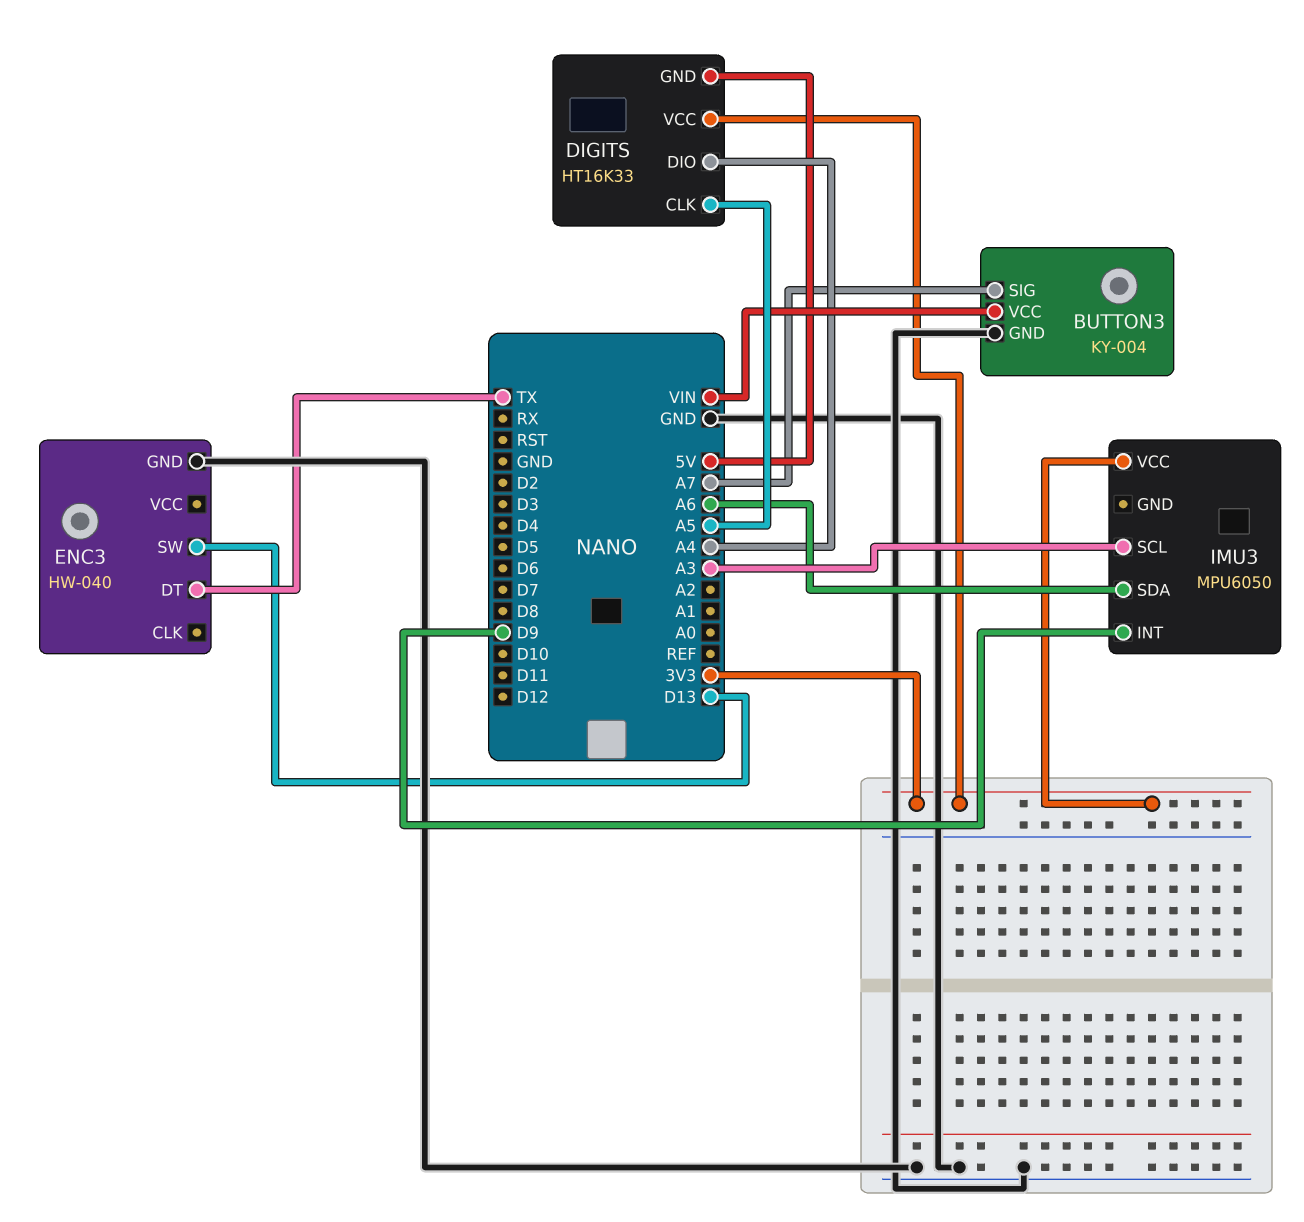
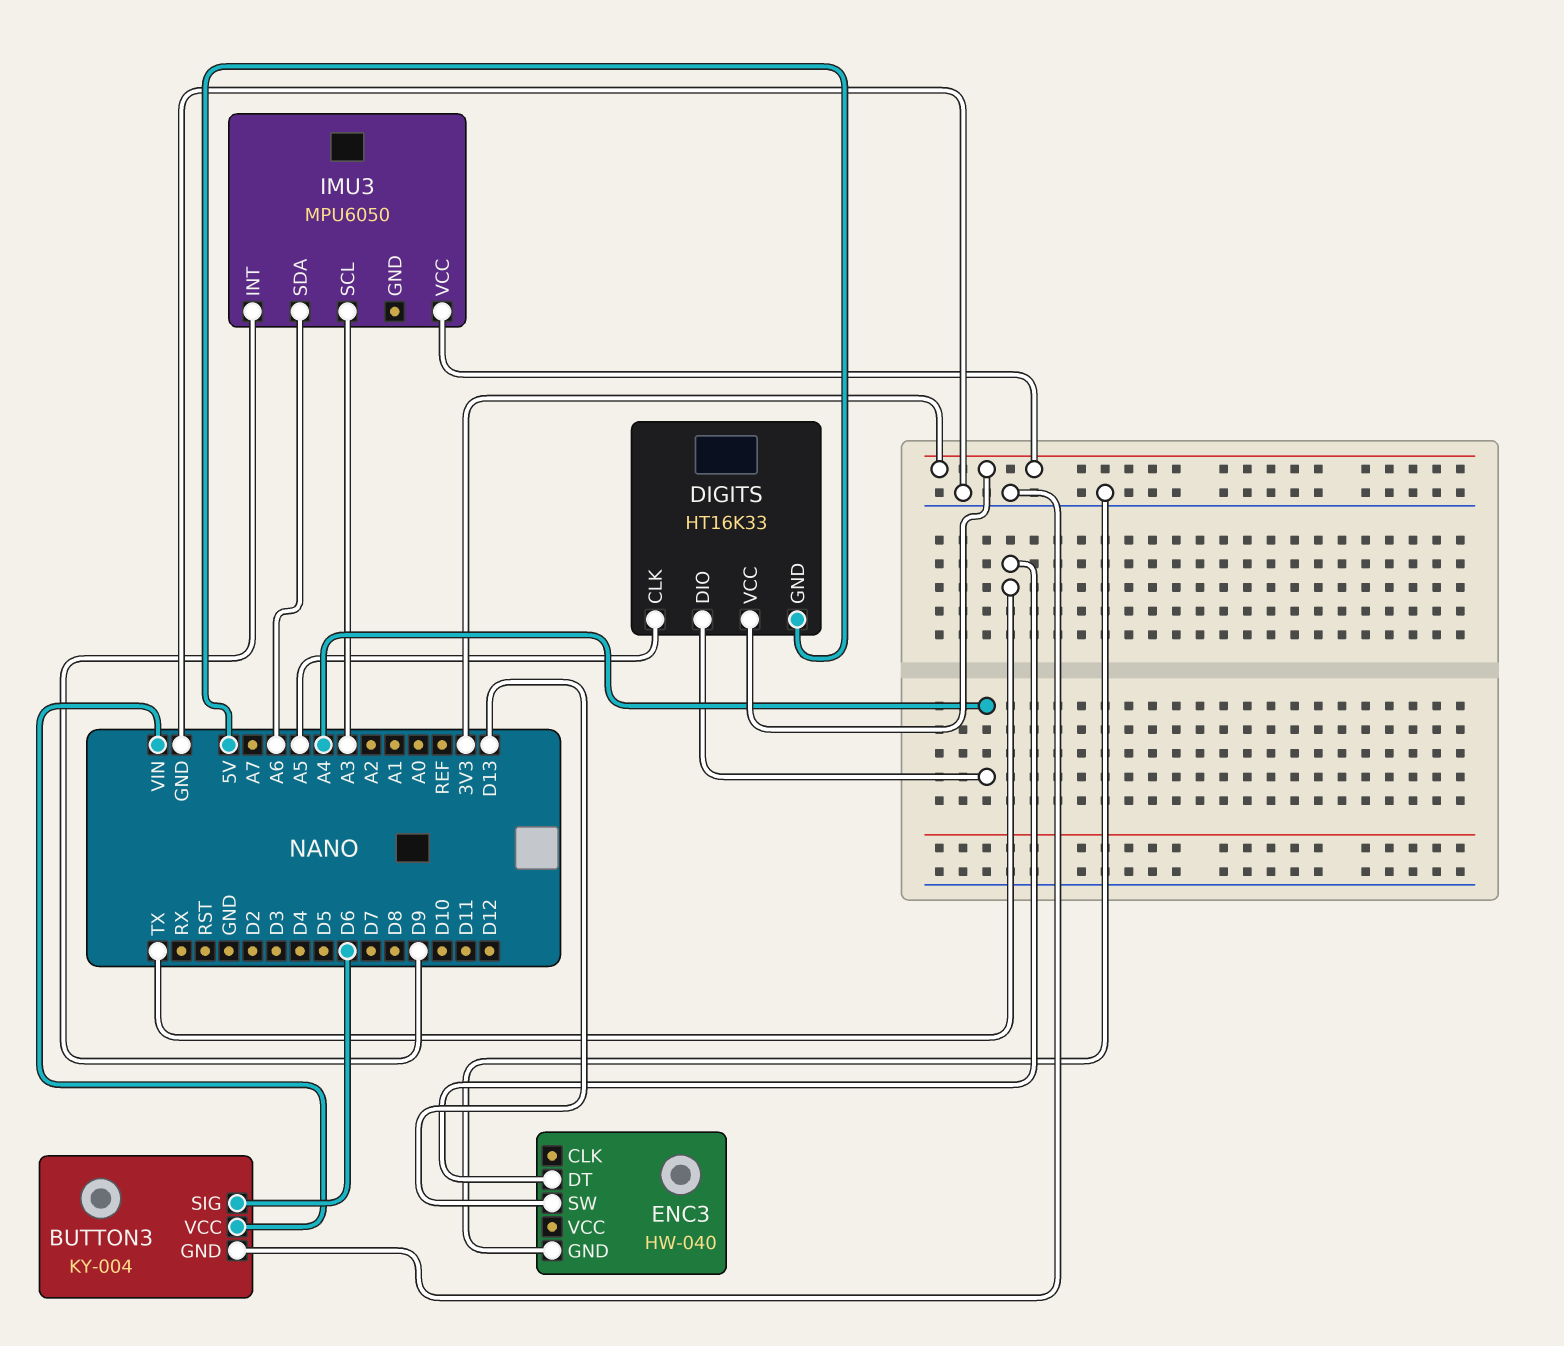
BUTTON3 pin SIG: A7 -> D6

